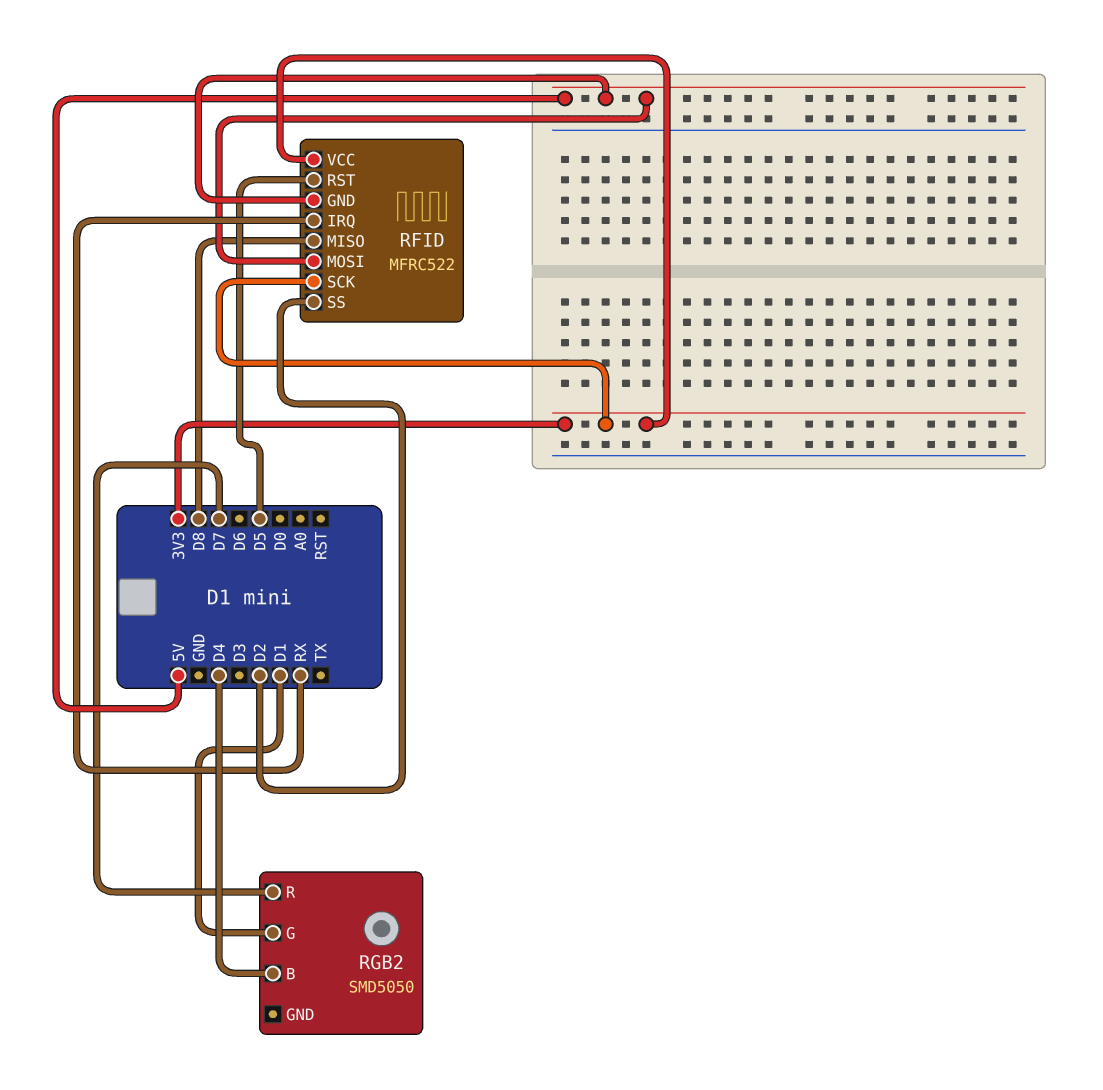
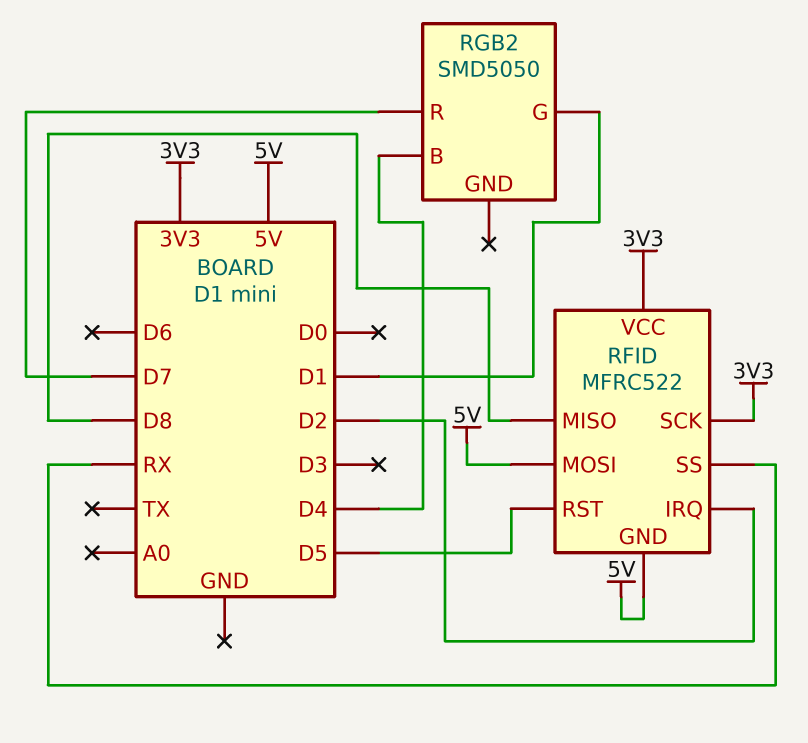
RFID pin IRQ: RX -> D2
RFID pin SS: D2 -> RX

